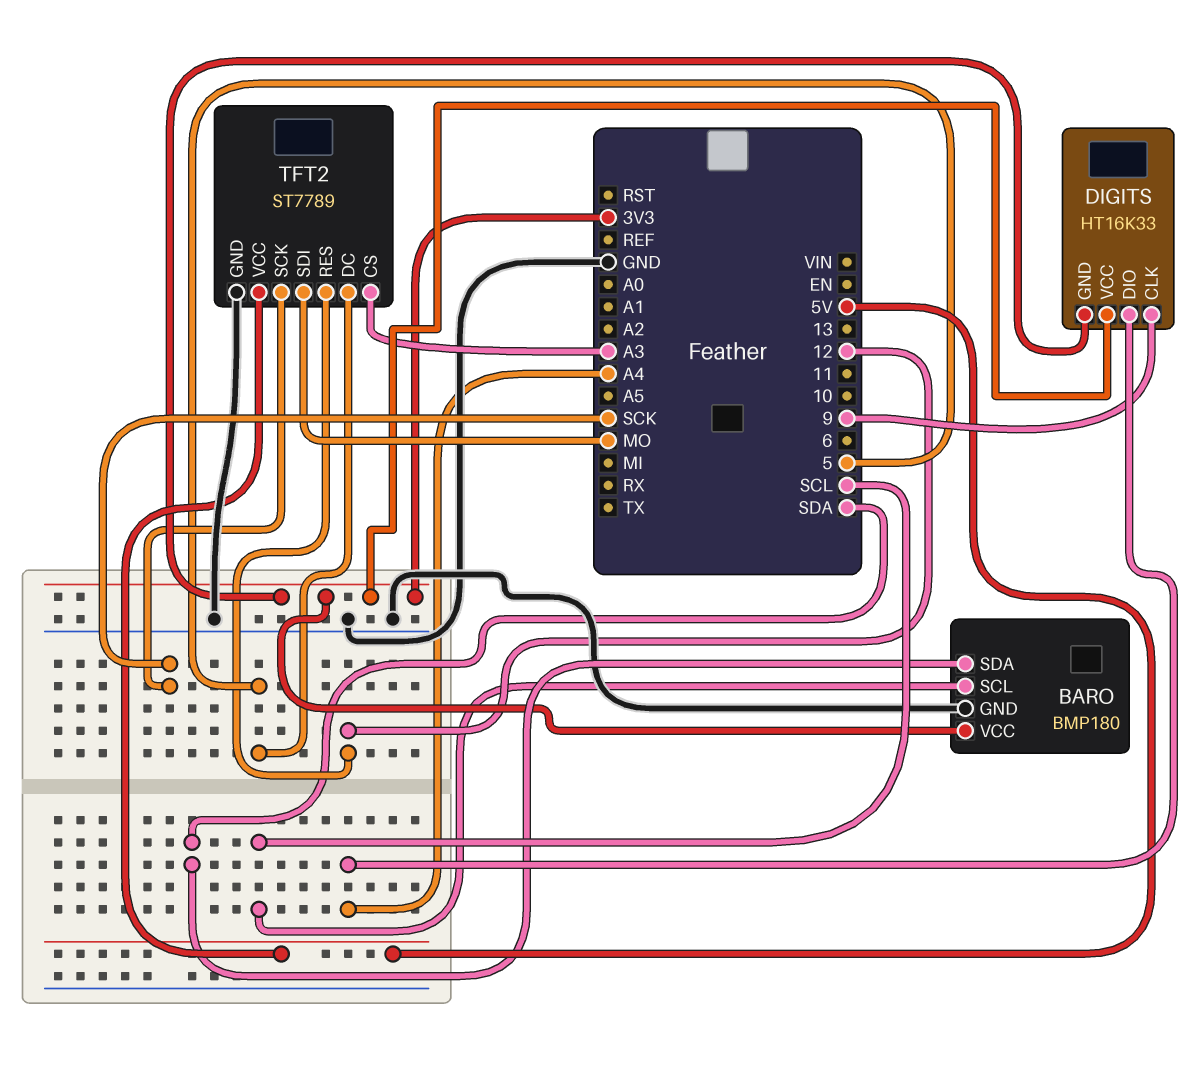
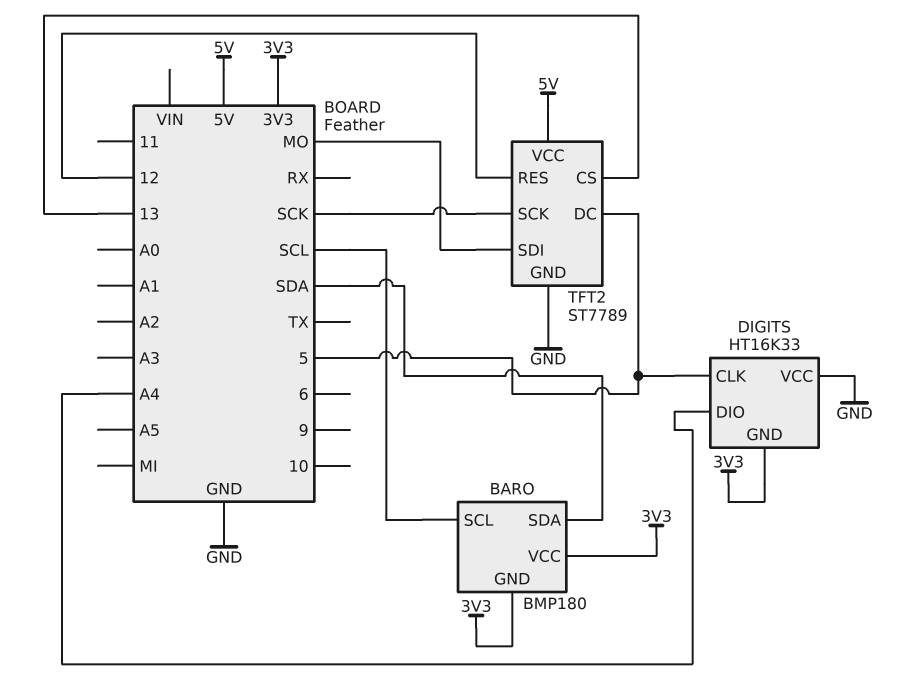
BARO pin GND: GND -> 3V3
DIGITS pin CLK: 9 -> 5
DIGITS pin VCC: 3V3 -> GND
TFT2 pin CS: A3 -> 13

